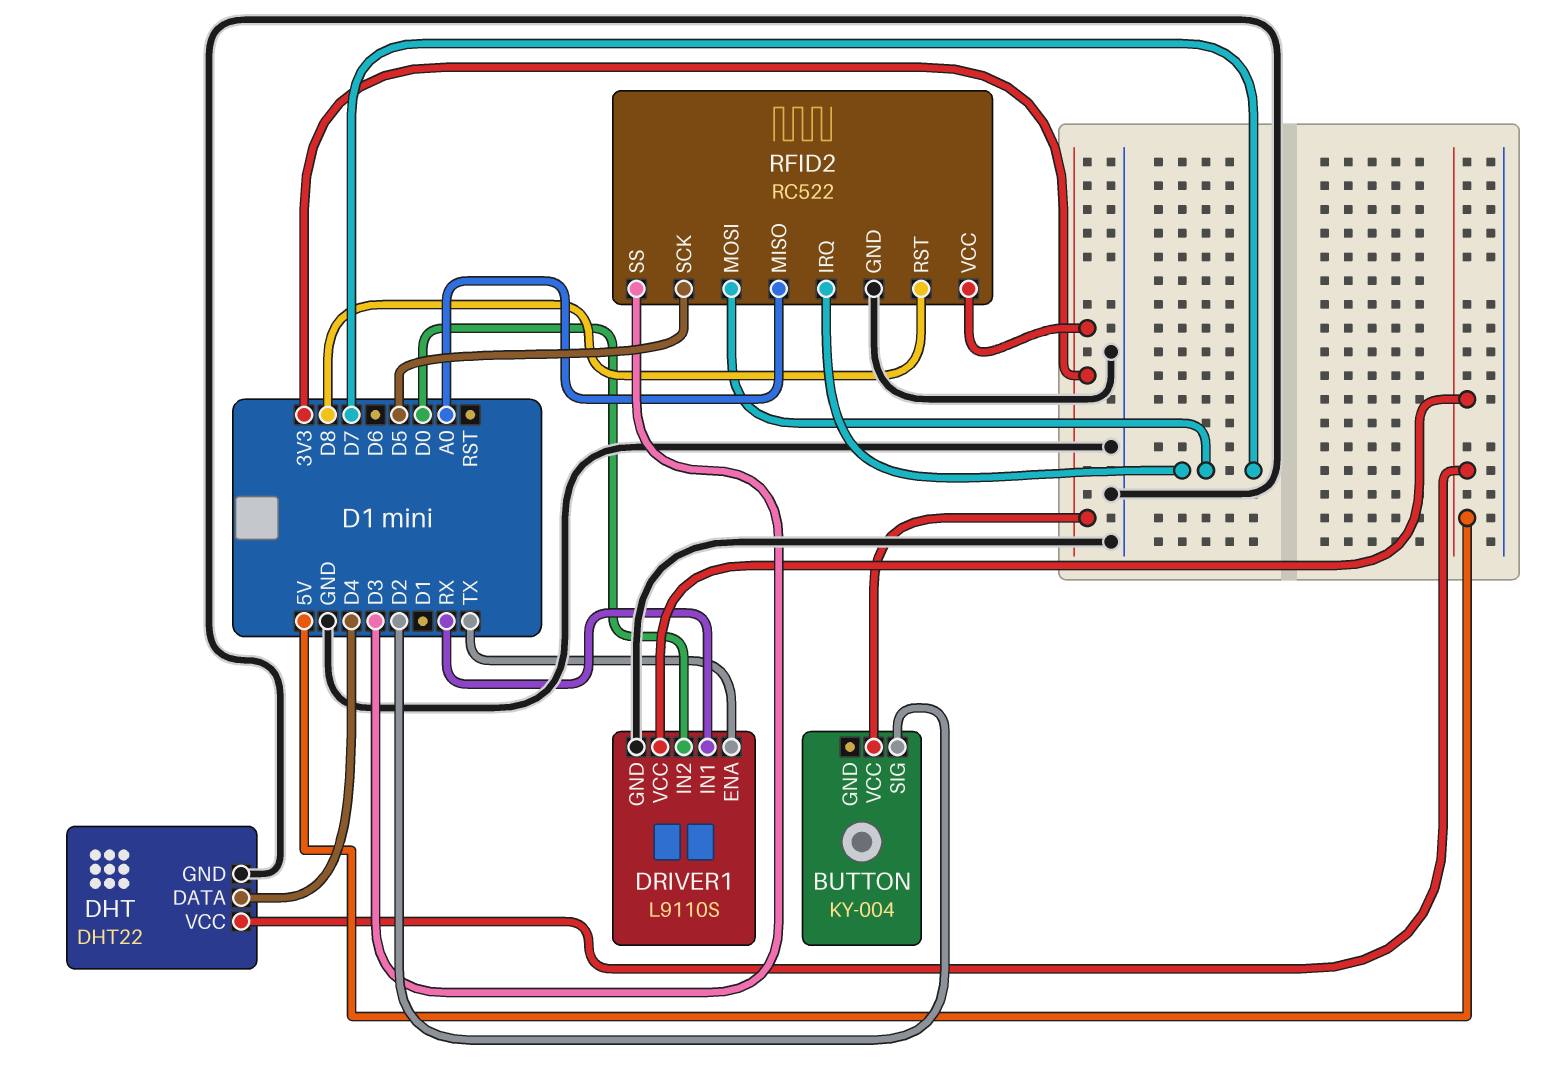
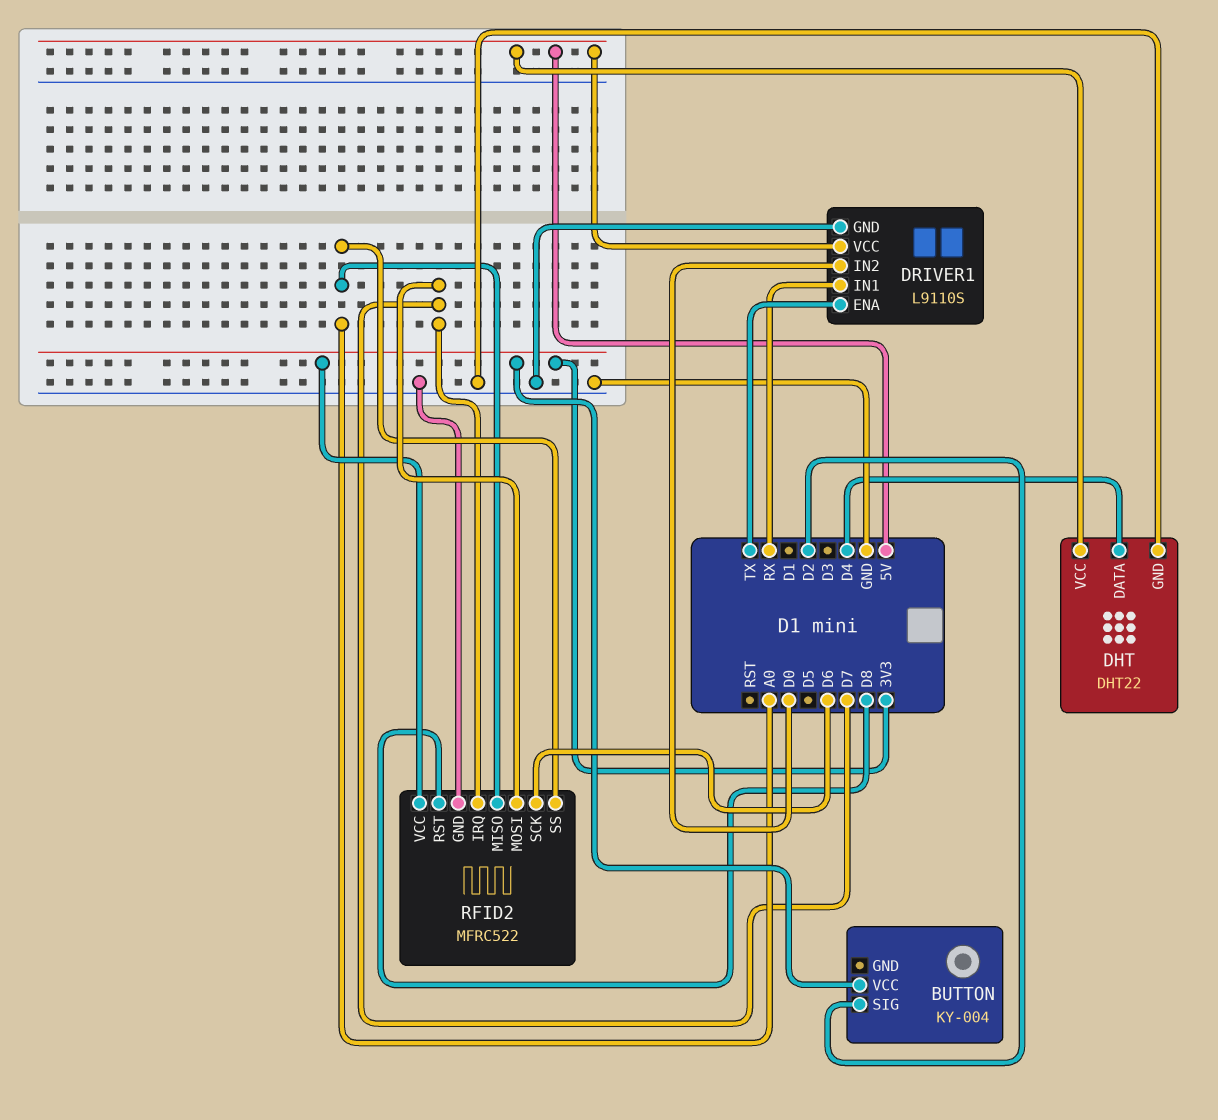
RFID2: RC522 -> MFRC522
RFID2 pin SCK: D5 -> D6
RFID2 pin SS: D3 -> A0

